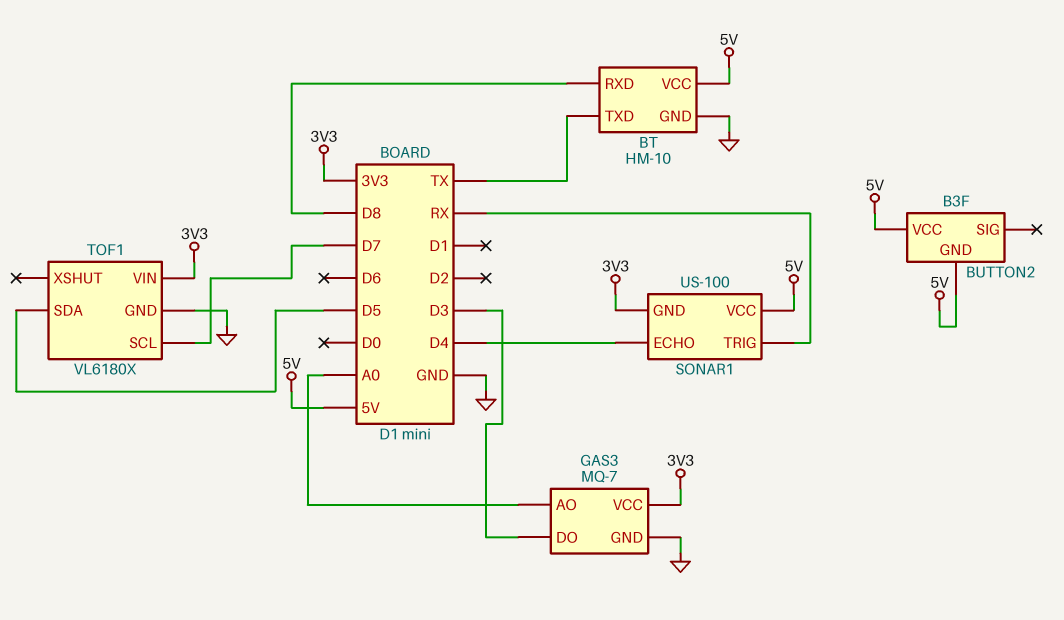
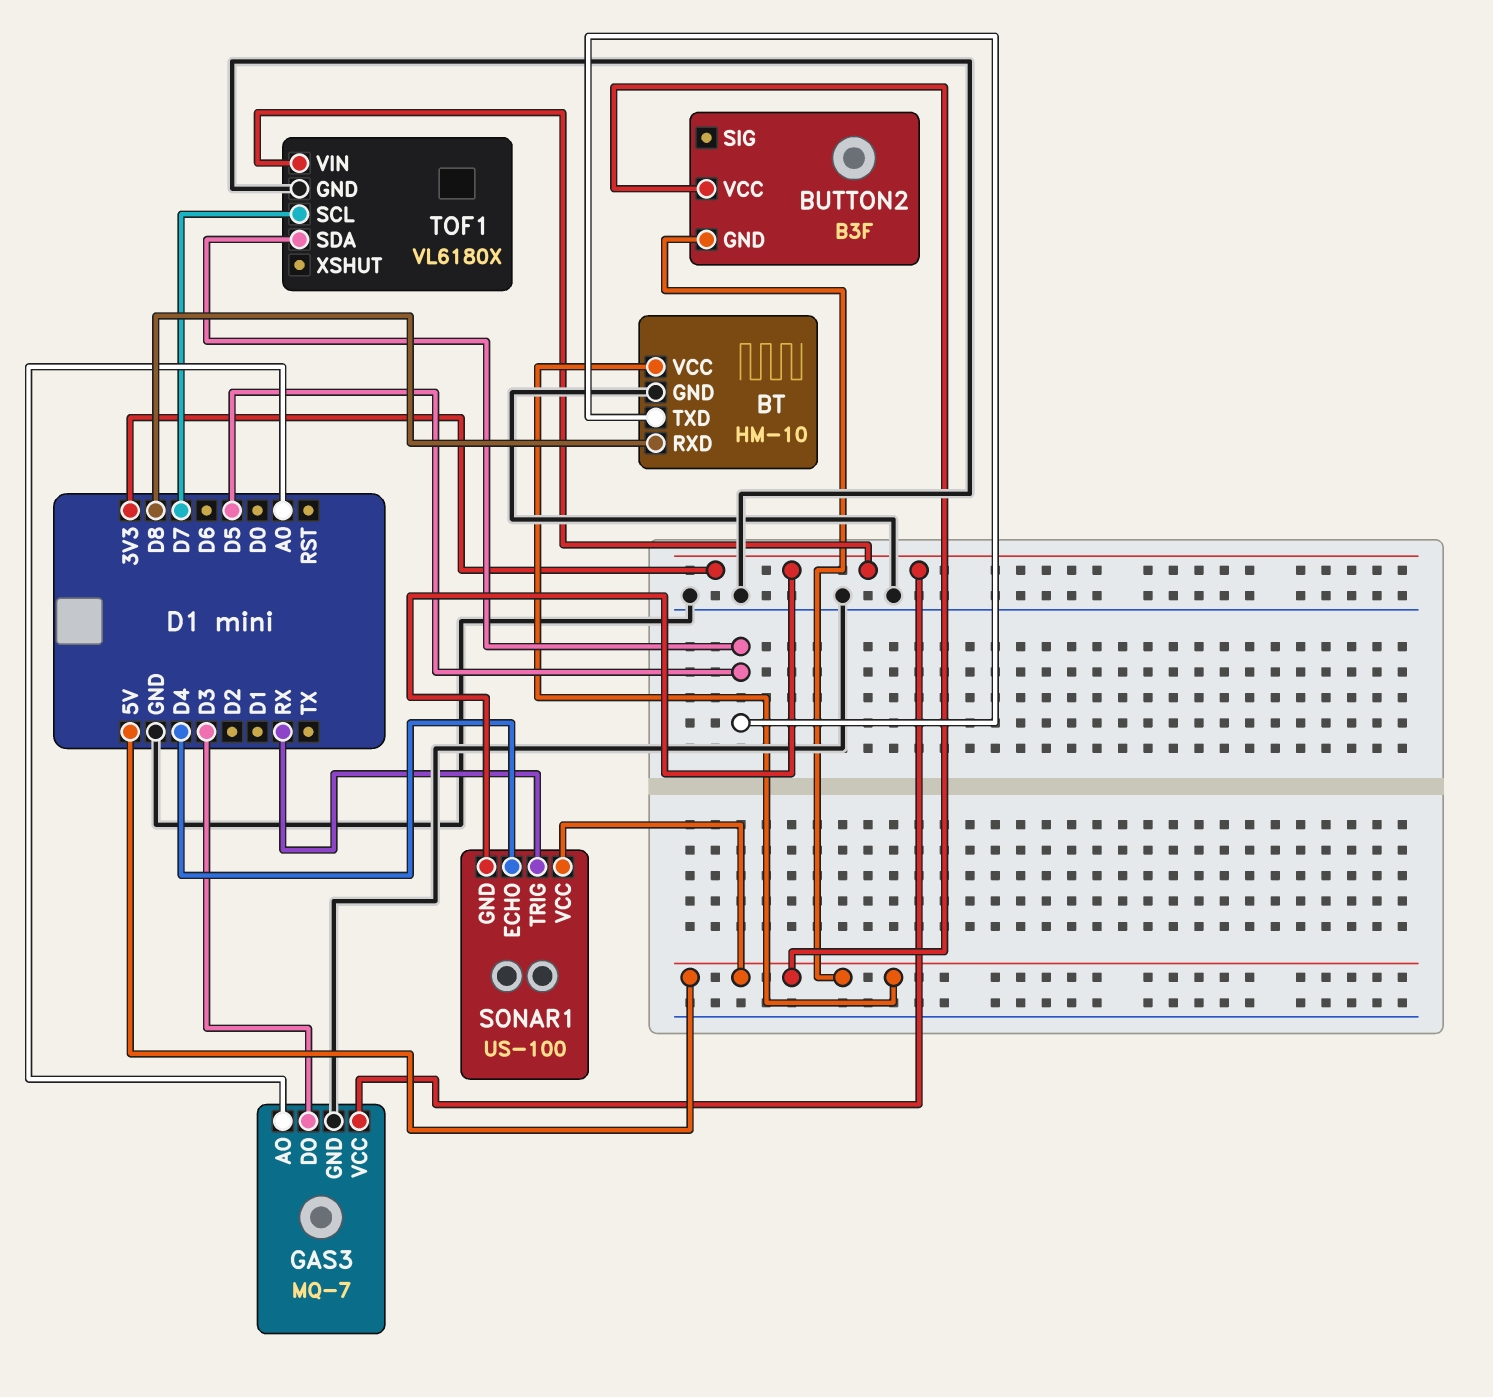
BT pin TXD: TX -> D5

